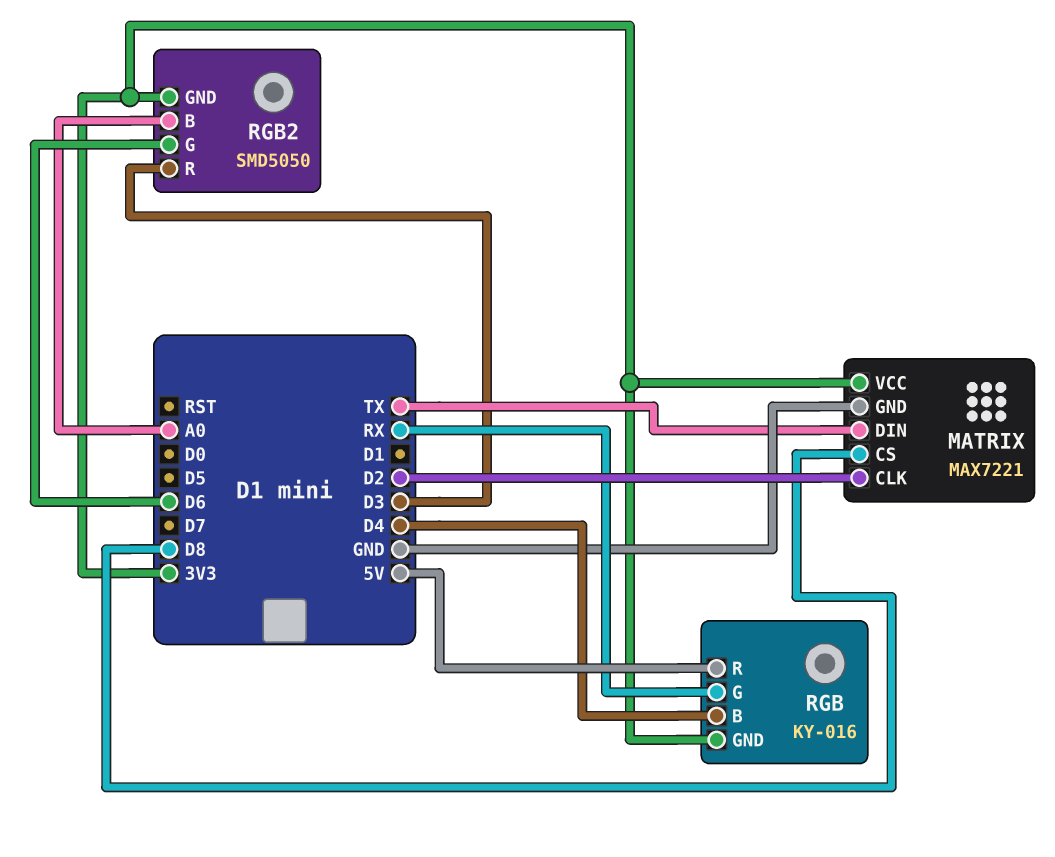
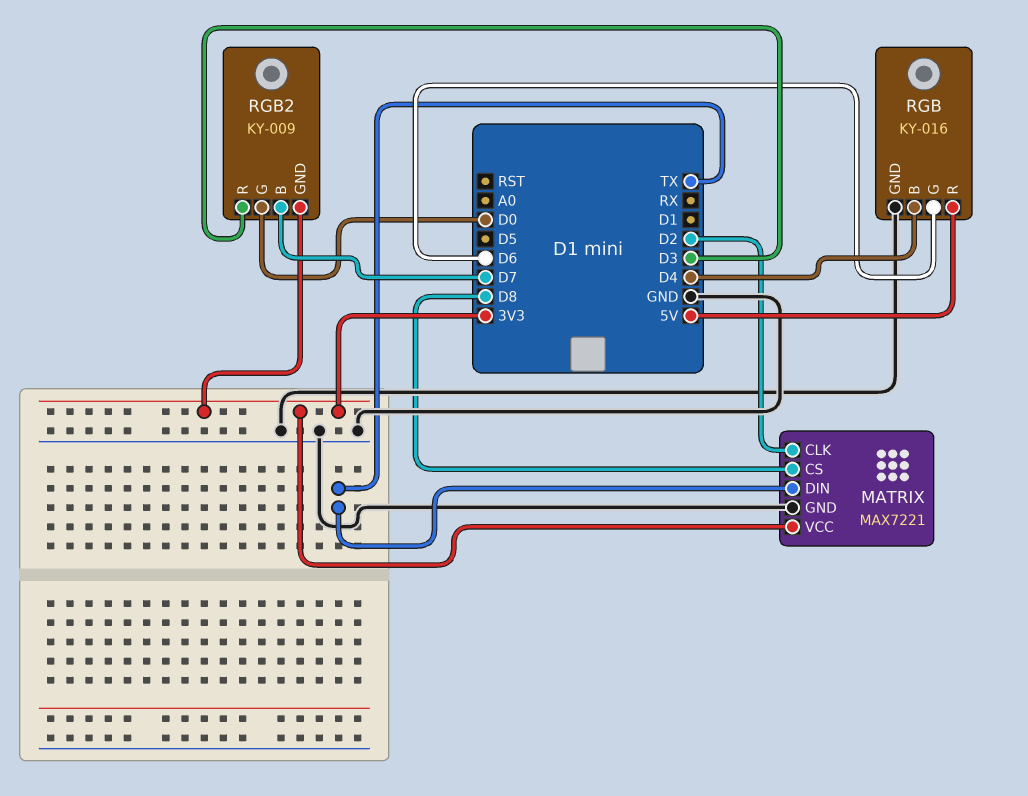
RGB pin G: RX -> D6
RGB pin GND: 3V3 -> GND
RGB2: SMD5050 -> KY-009
RGB2 pin B: A0 -> D7
RGB2 pin G: D6 -> D0

